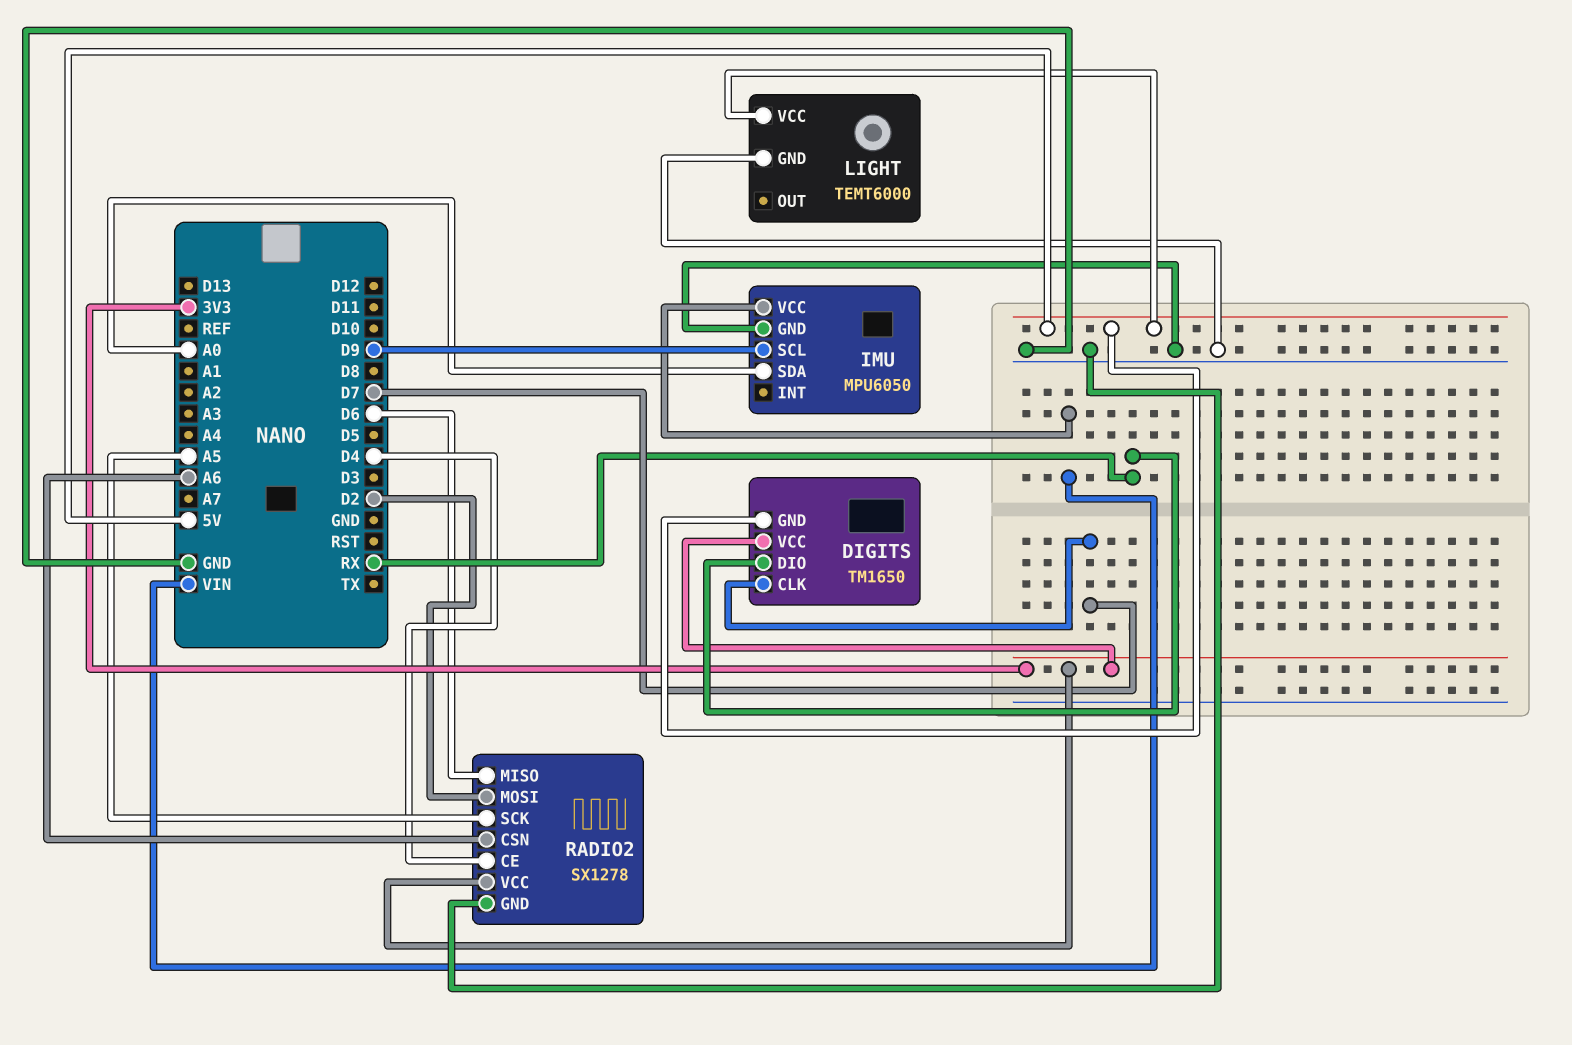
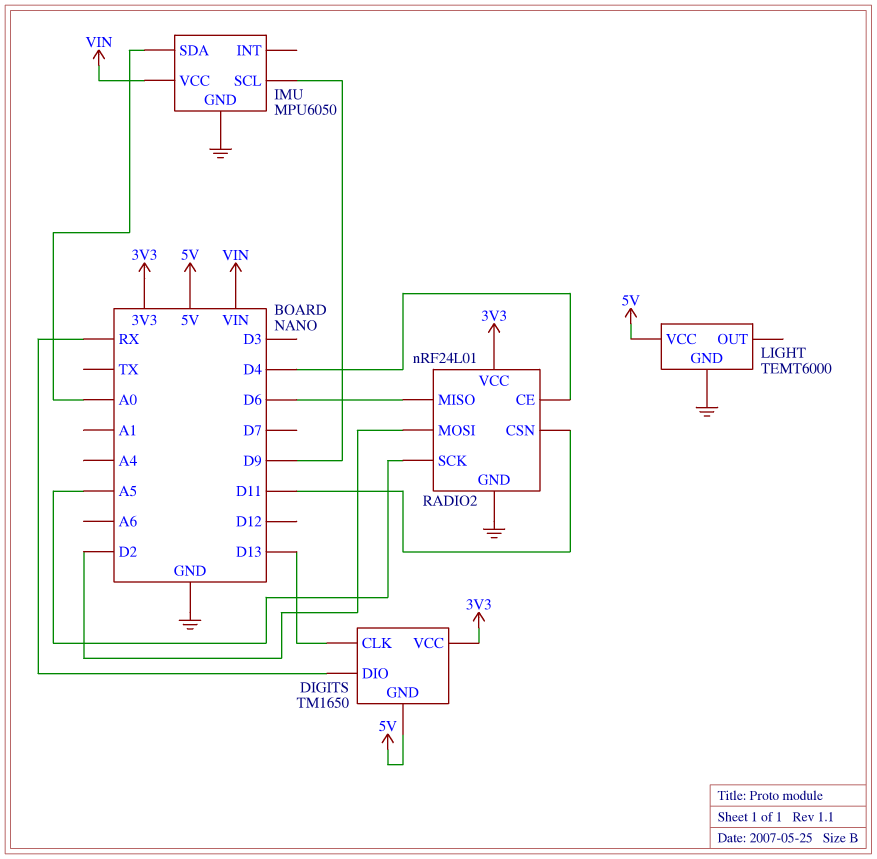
DIGITS pin CLK: D7 -> D13
RADIO2: SX1278 -> nRF24L01
RADIO2 pin CSN: A6 -> D11

